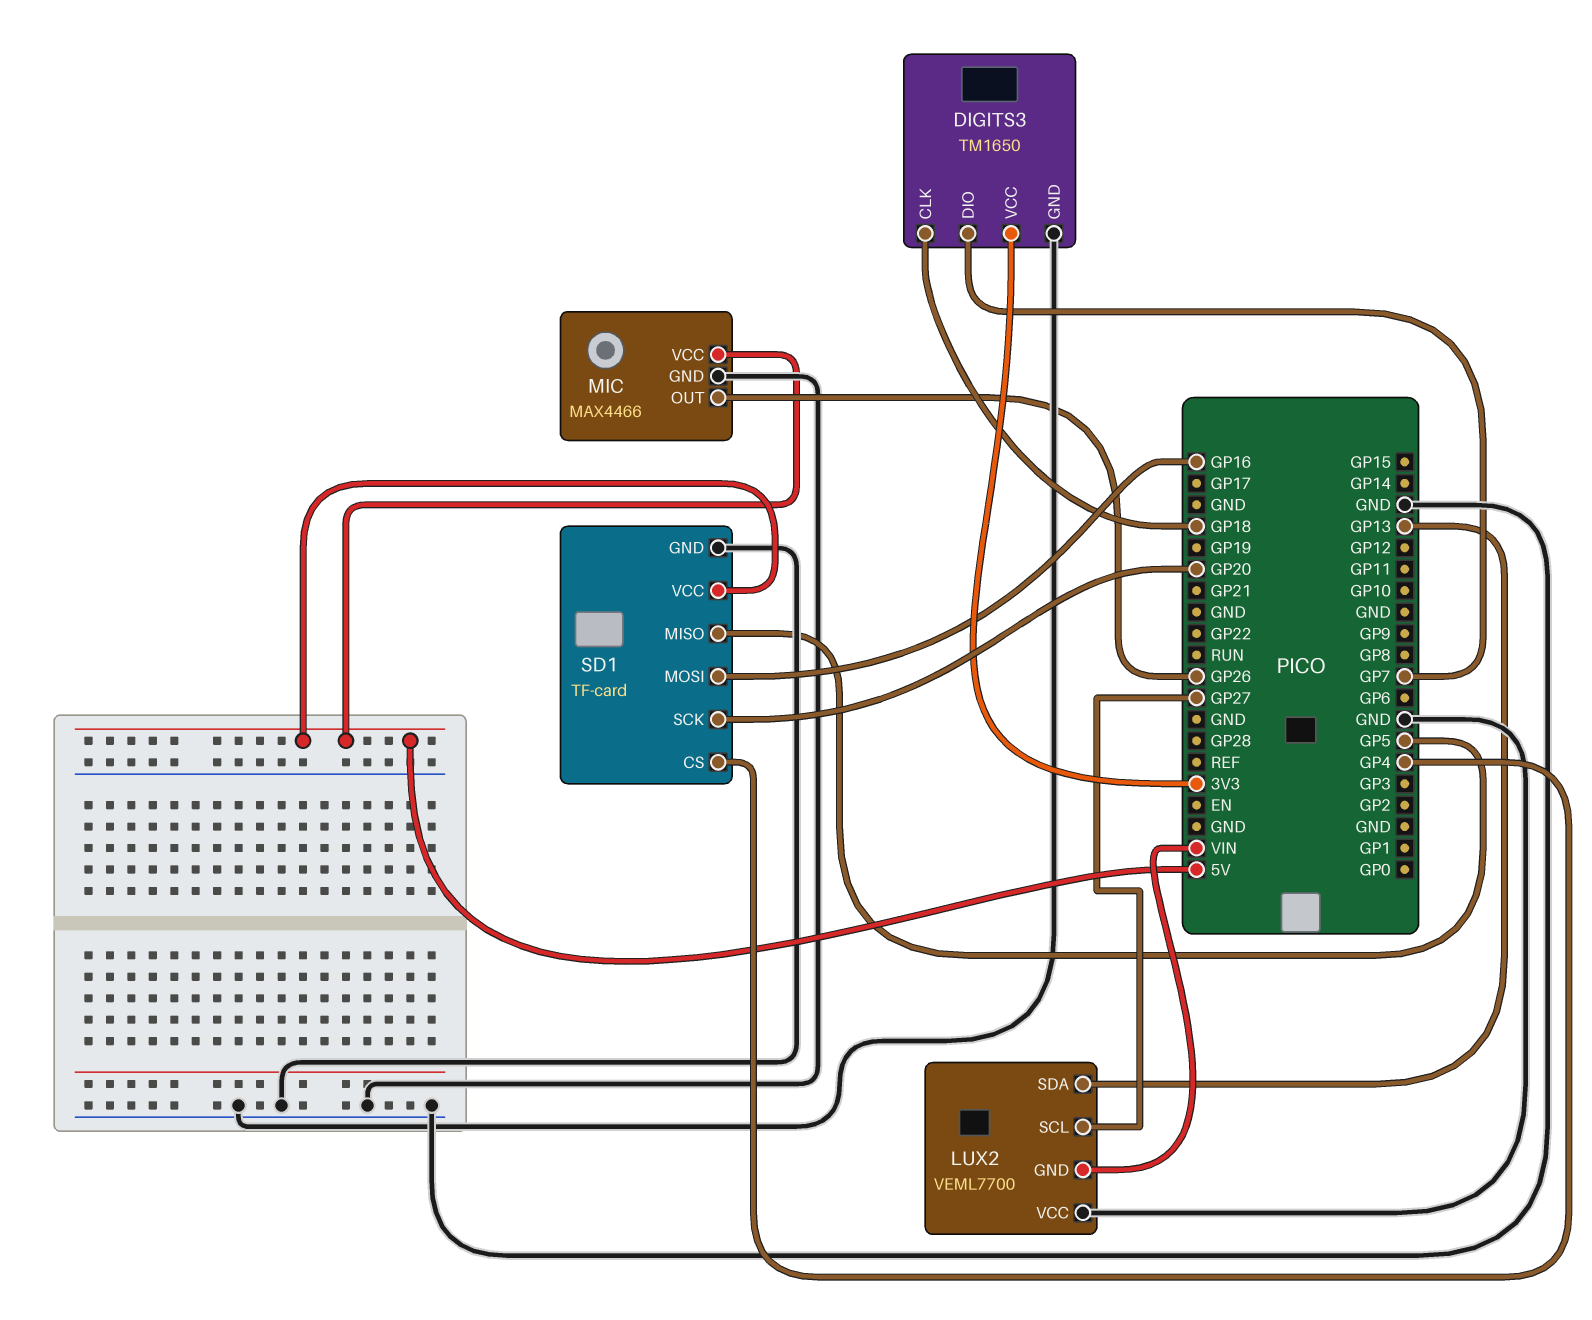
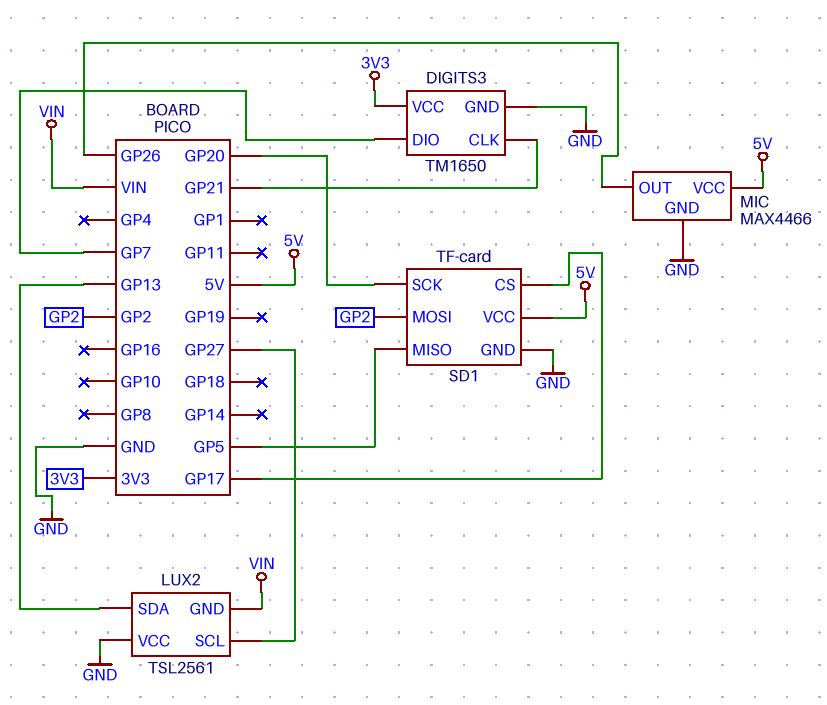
DIGITS3 pin CLK: GP18 -> GP21
LUX2: VEML7700 -> TSL2561
SD1 pin CS: GP4 -> GP17
SD1 pin MOSI: GP16 -> GP2

